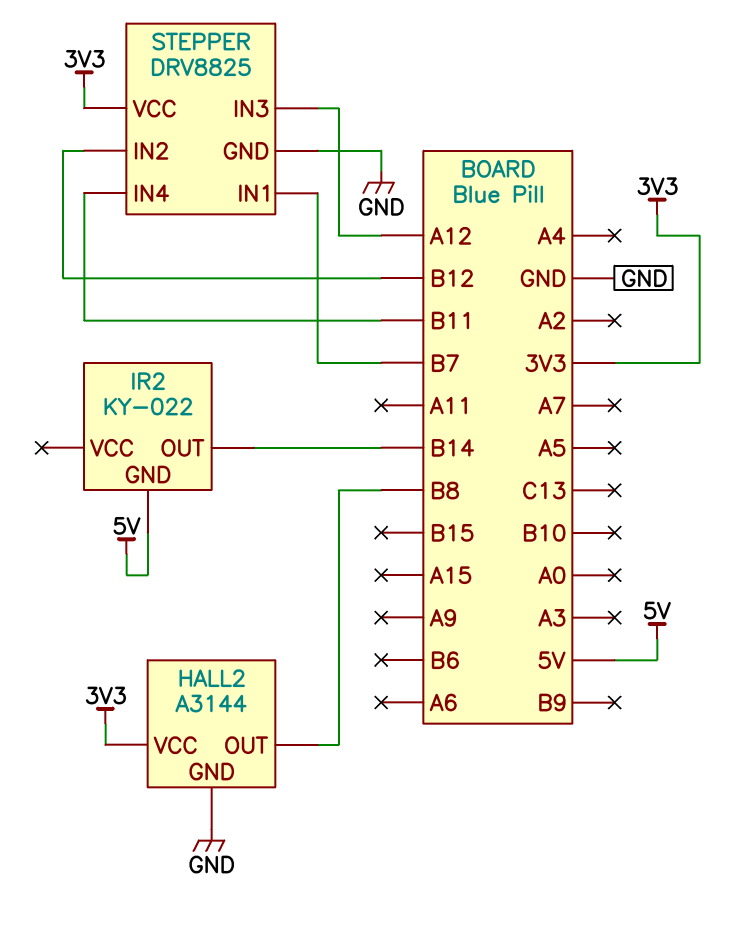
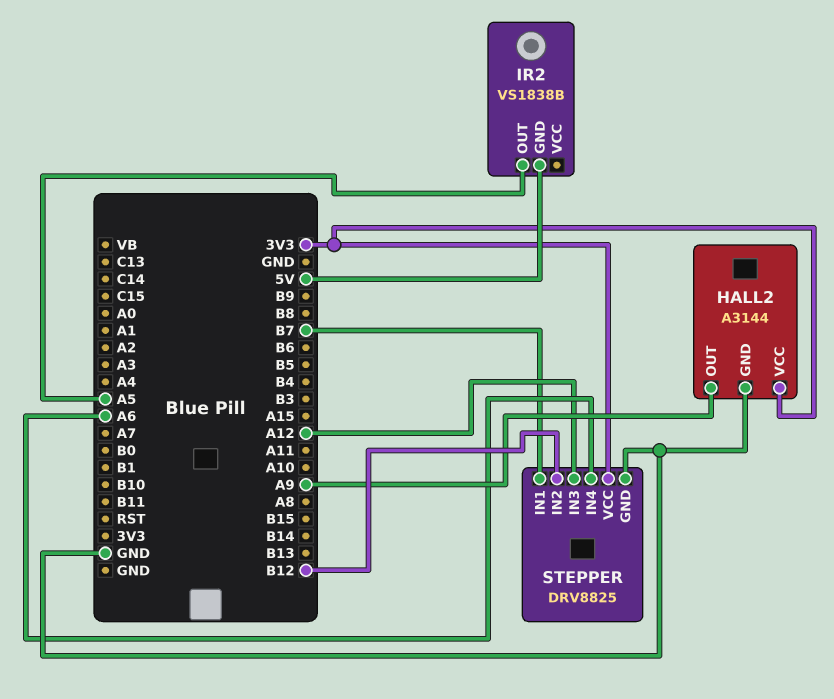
HALL2 pin OUT: B8 -> A9
IR2: KY-022 -> VS1838B
IR2 pin OUT: B14 -> A5
STEPPER pin IN4: B11 -> A6

